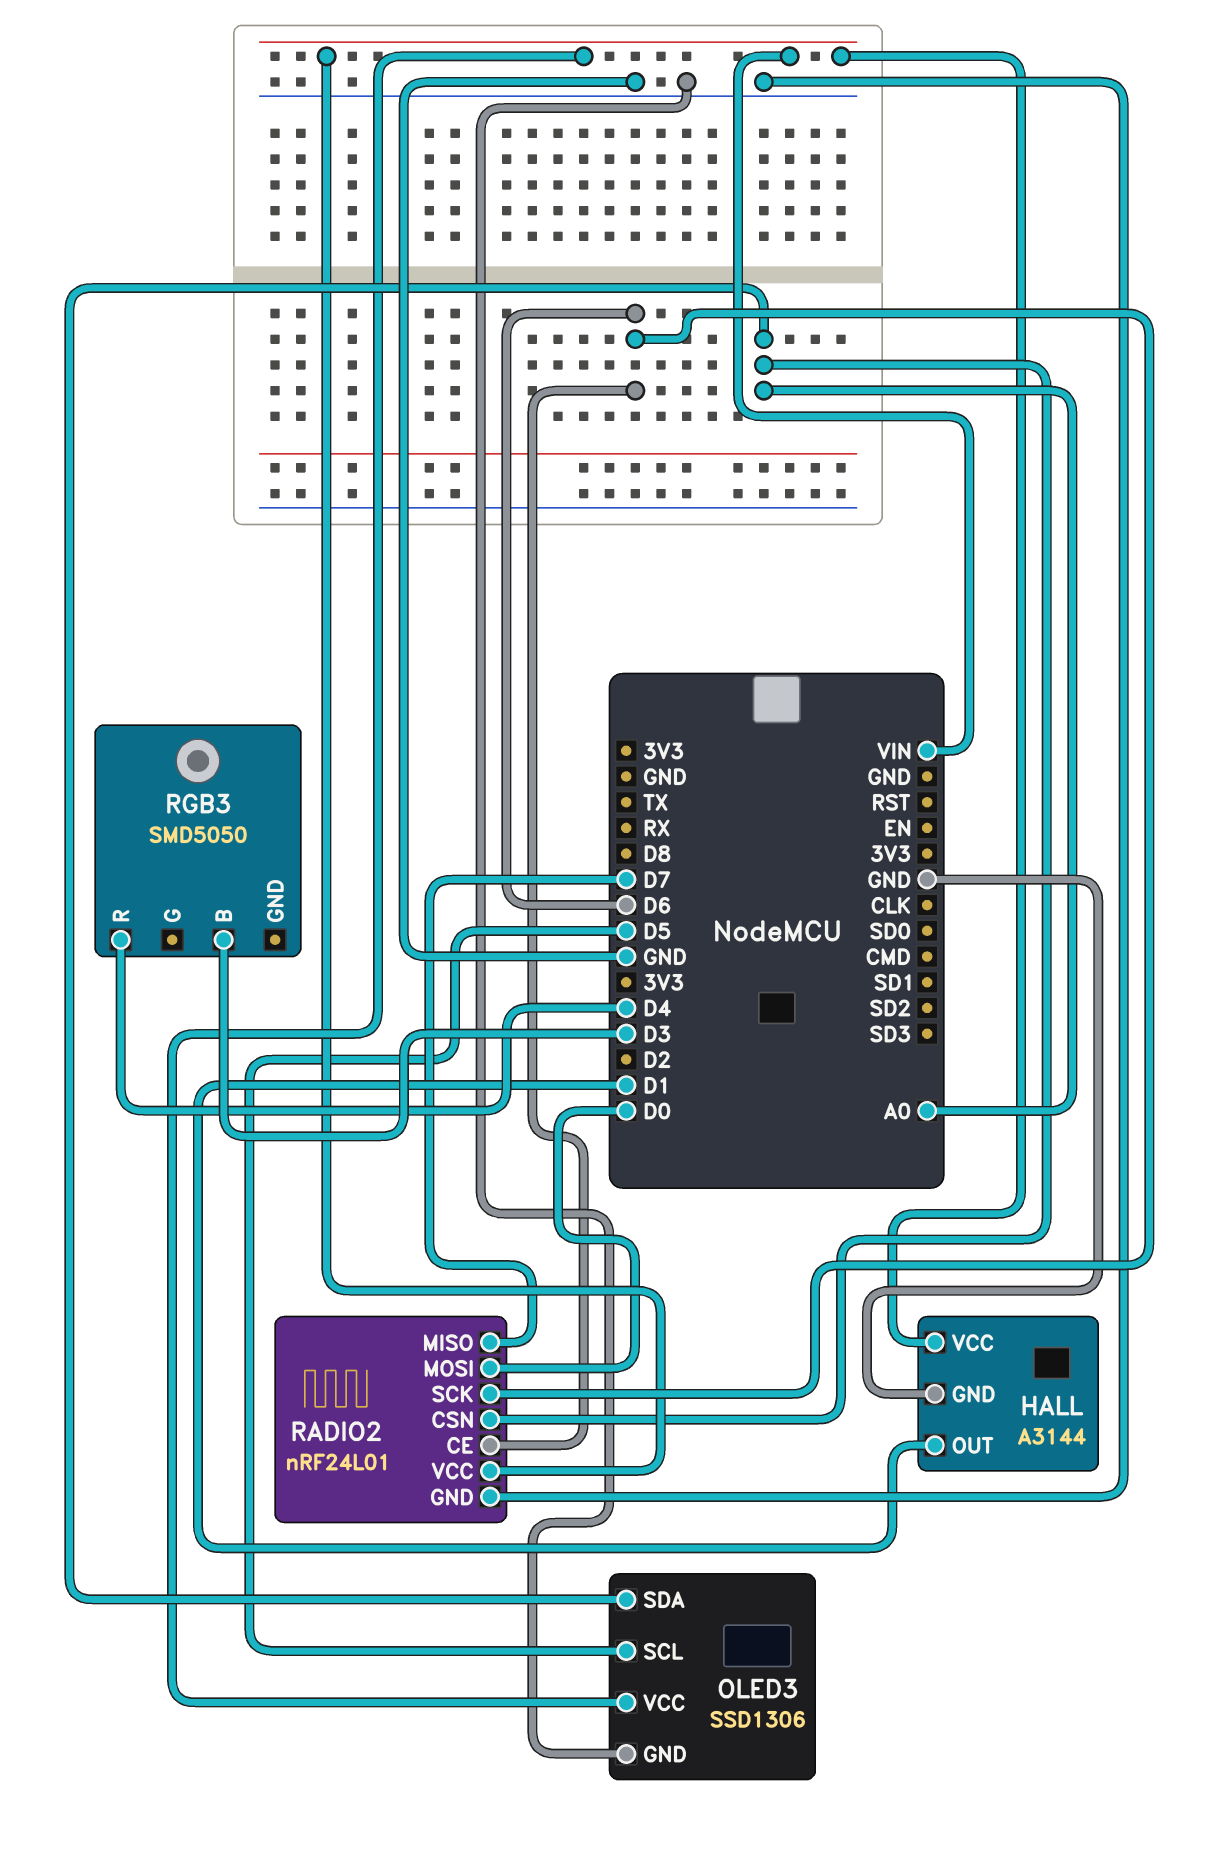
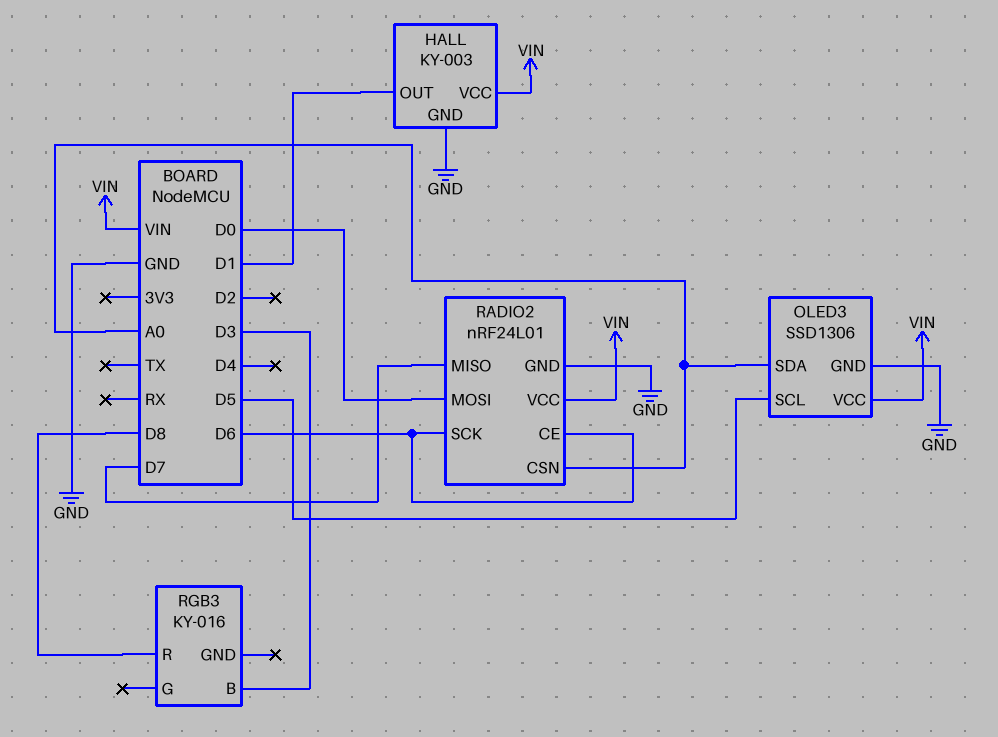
HALL: A3144 -> KY-003
RGB3: SMD5050 -> KY-016
RGB3 pin R: D4 -> D8

